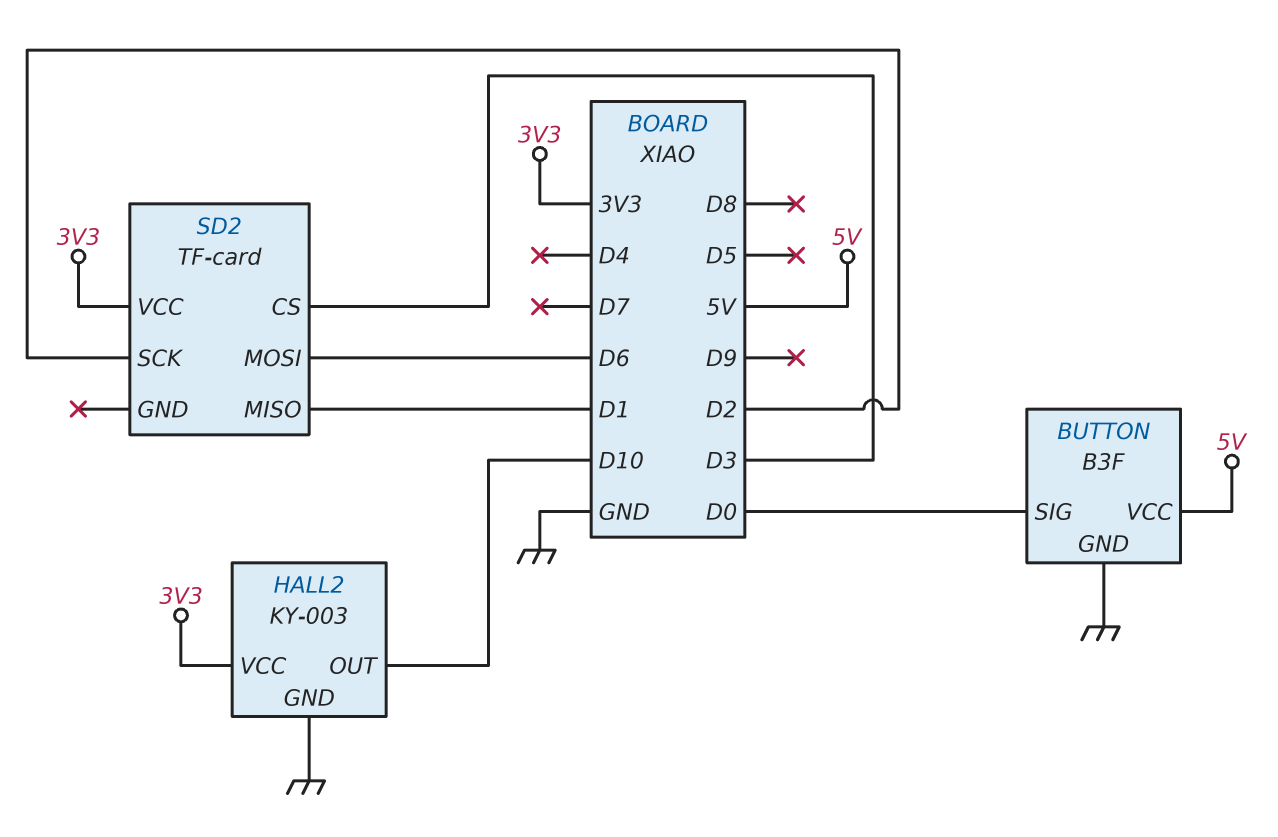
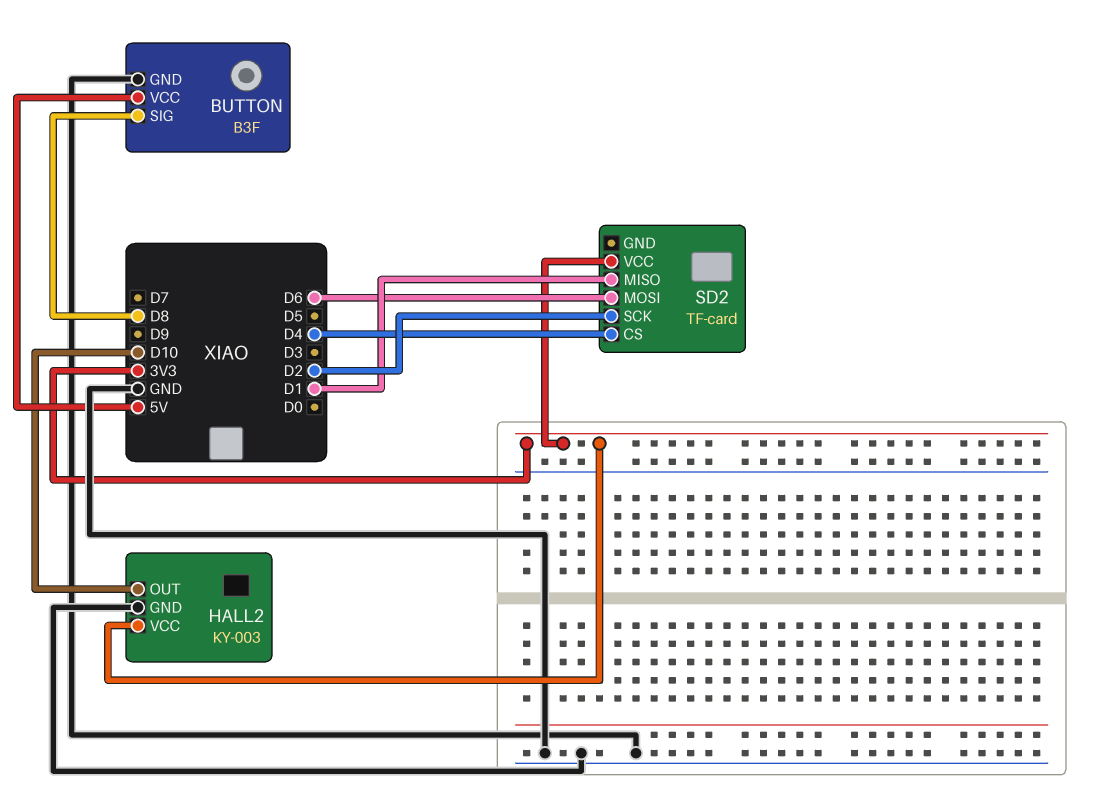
BUTTON pin SIG: D0 -> D8
SD2 pin CS: D3 -> D4

